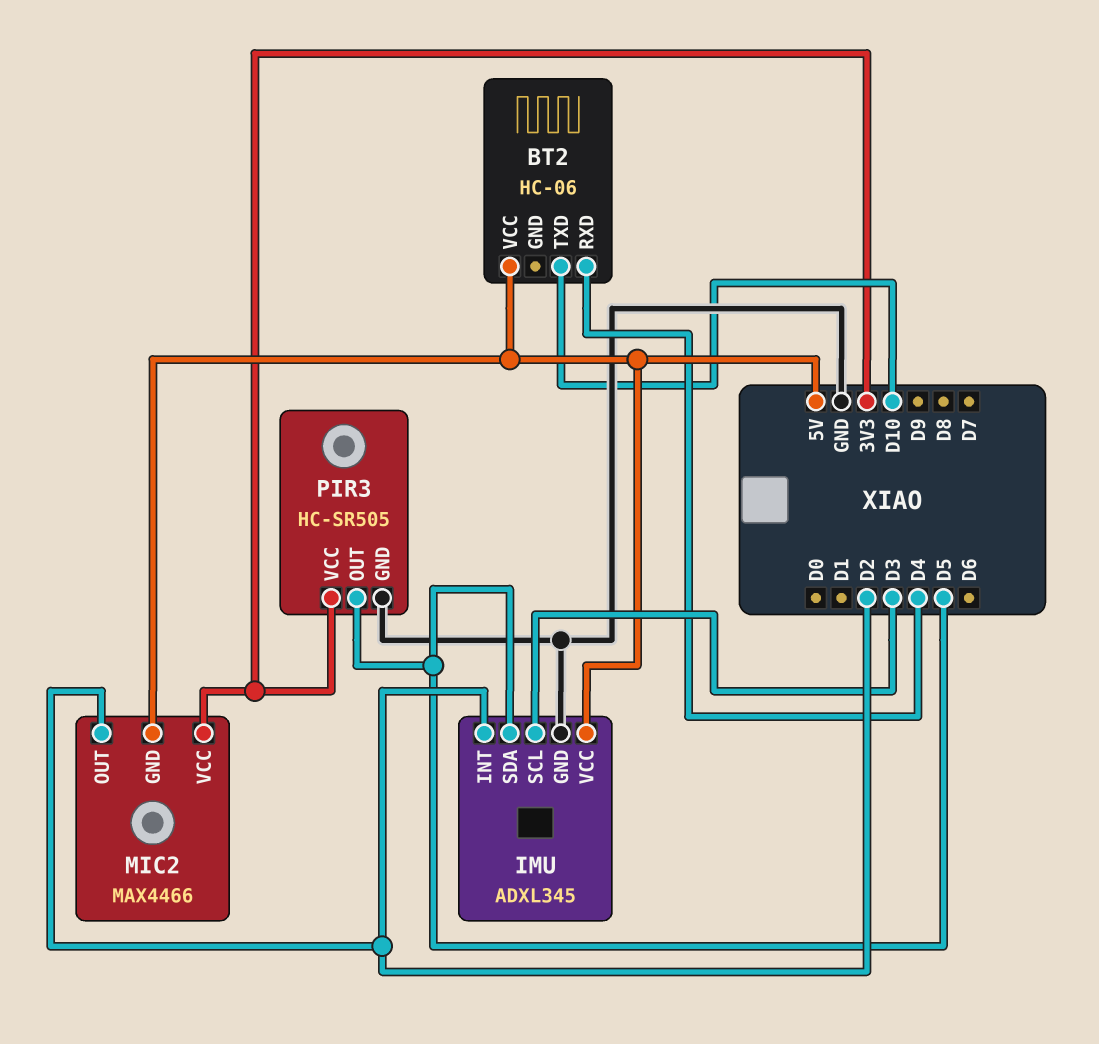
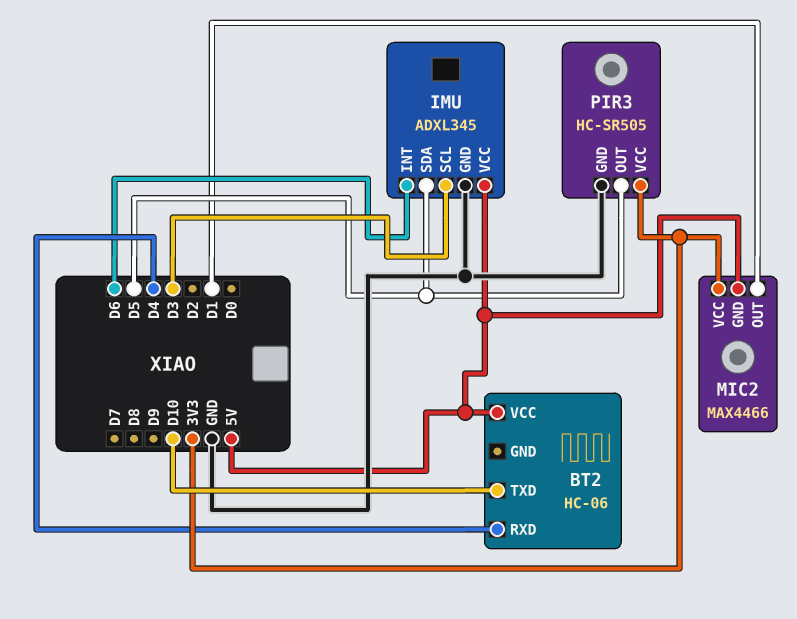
IMU pin INT: D2 -> D6
MIC2 pin OUT: D2 -> D1

